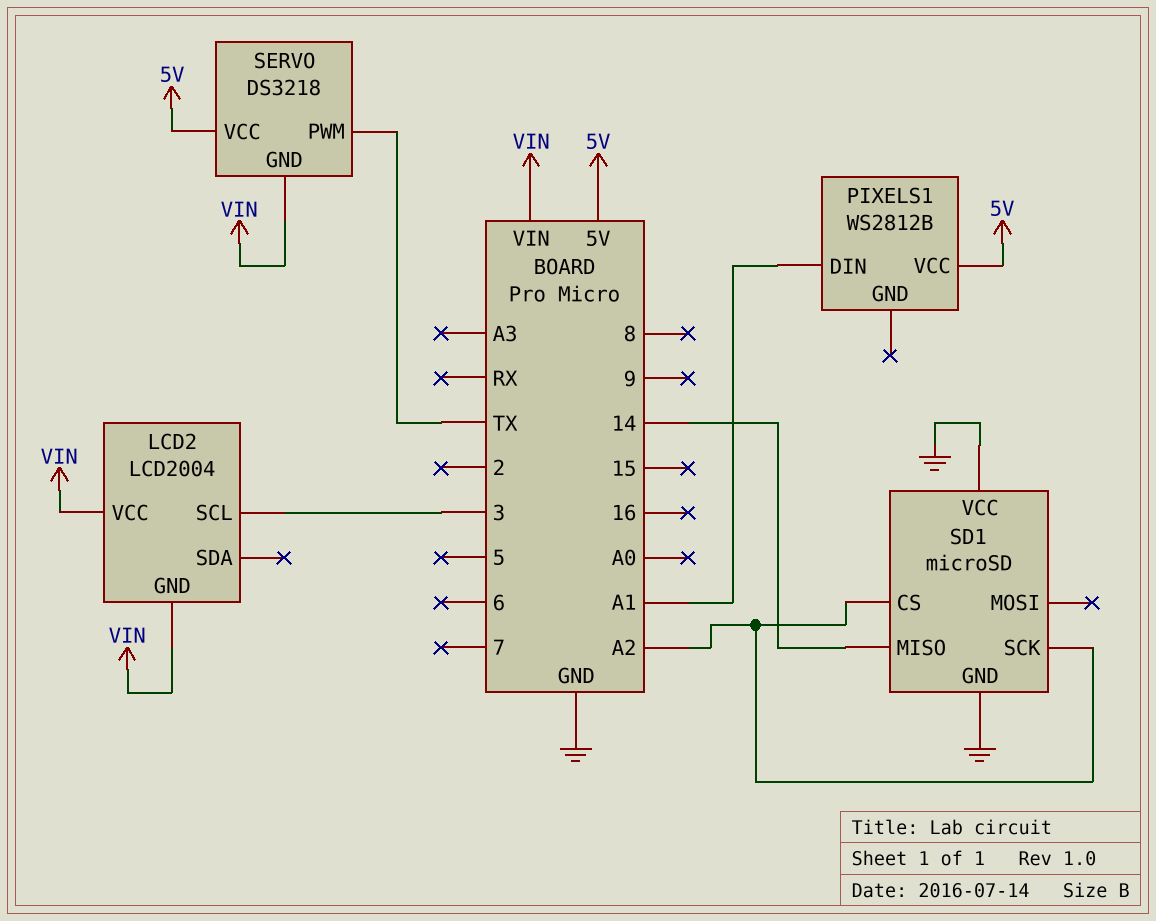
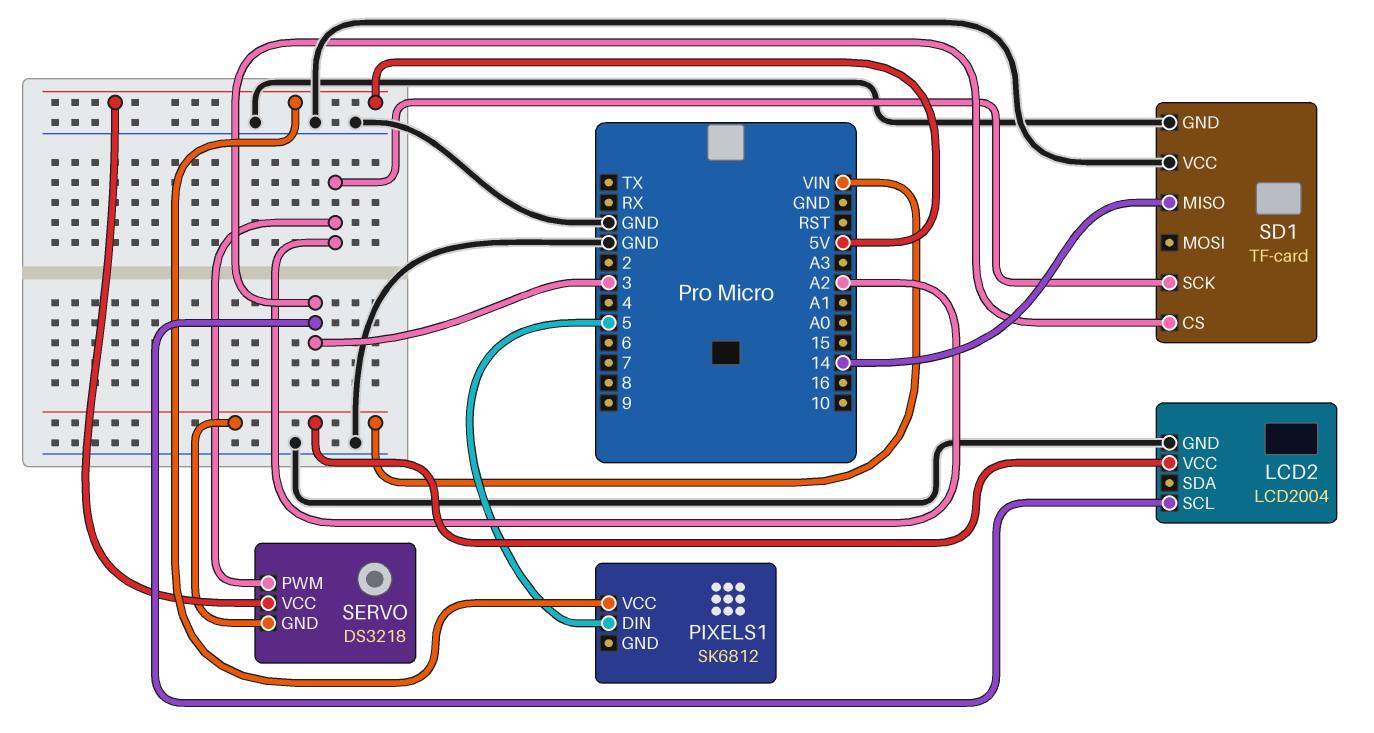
LCD2 pin GND: VIN -> GND
PIXELS1: WS2812B -> SK6812
PIXELS1 pin DIN: A1 -> 5
SD1: microSD -> TF-card
SD1 pin CS: A2 -> 3
SERVO pin PWM: TX -> A2

